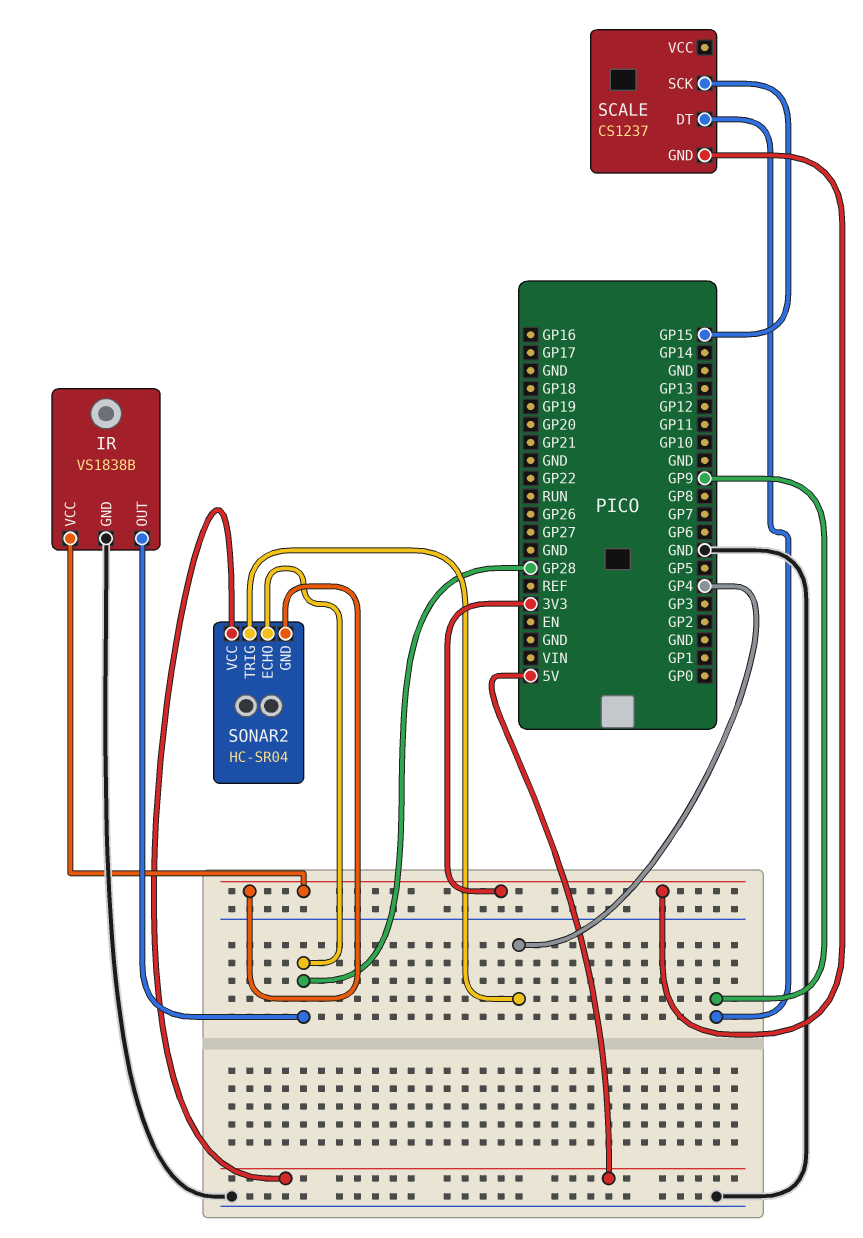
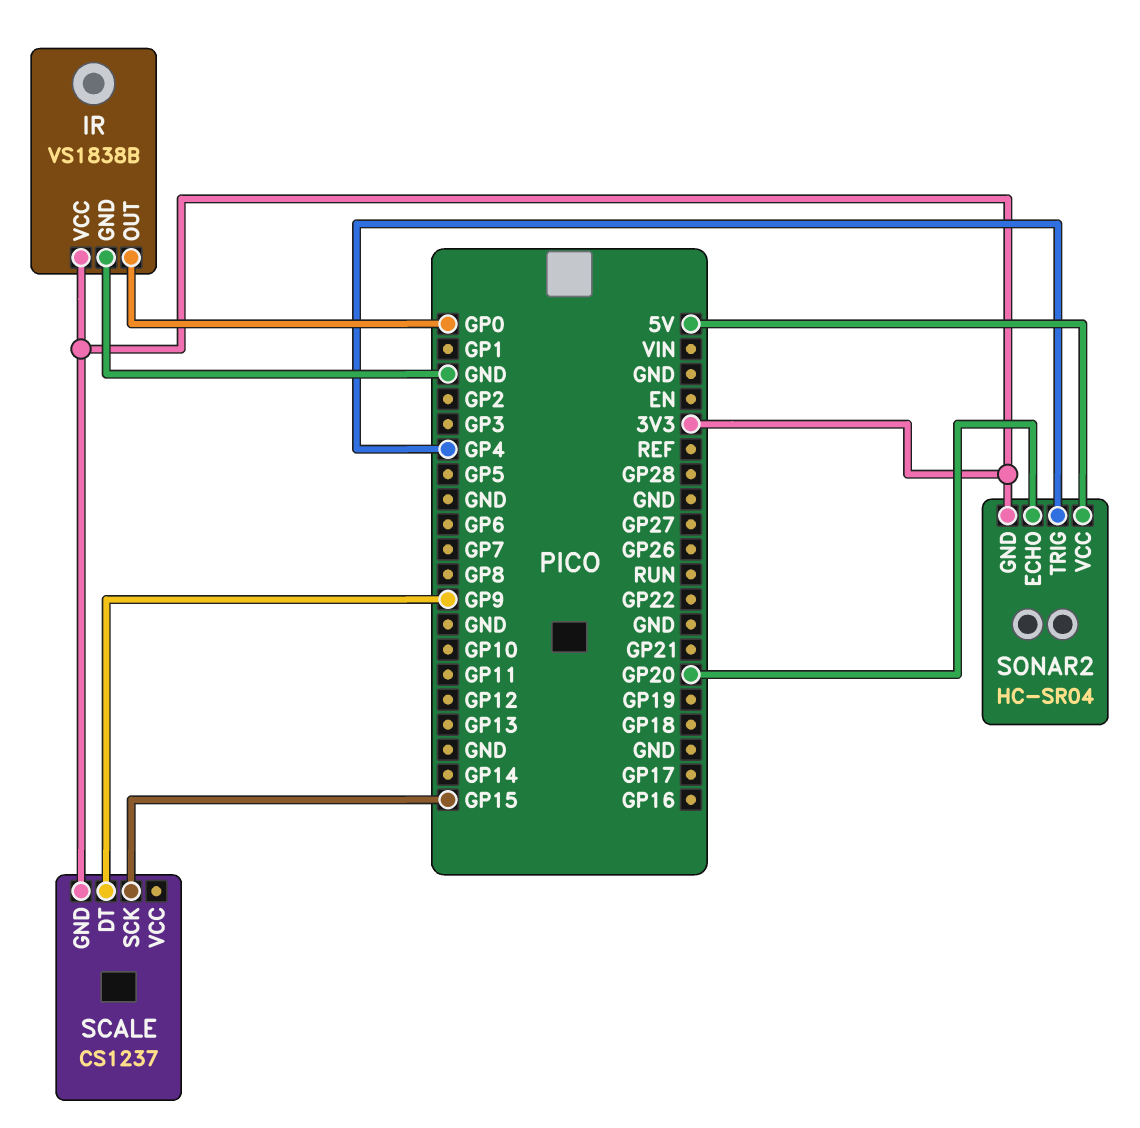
IR pin OUT: GP28 -> GP0
SONAR2 pin ECHO: GP28 -> GP20

